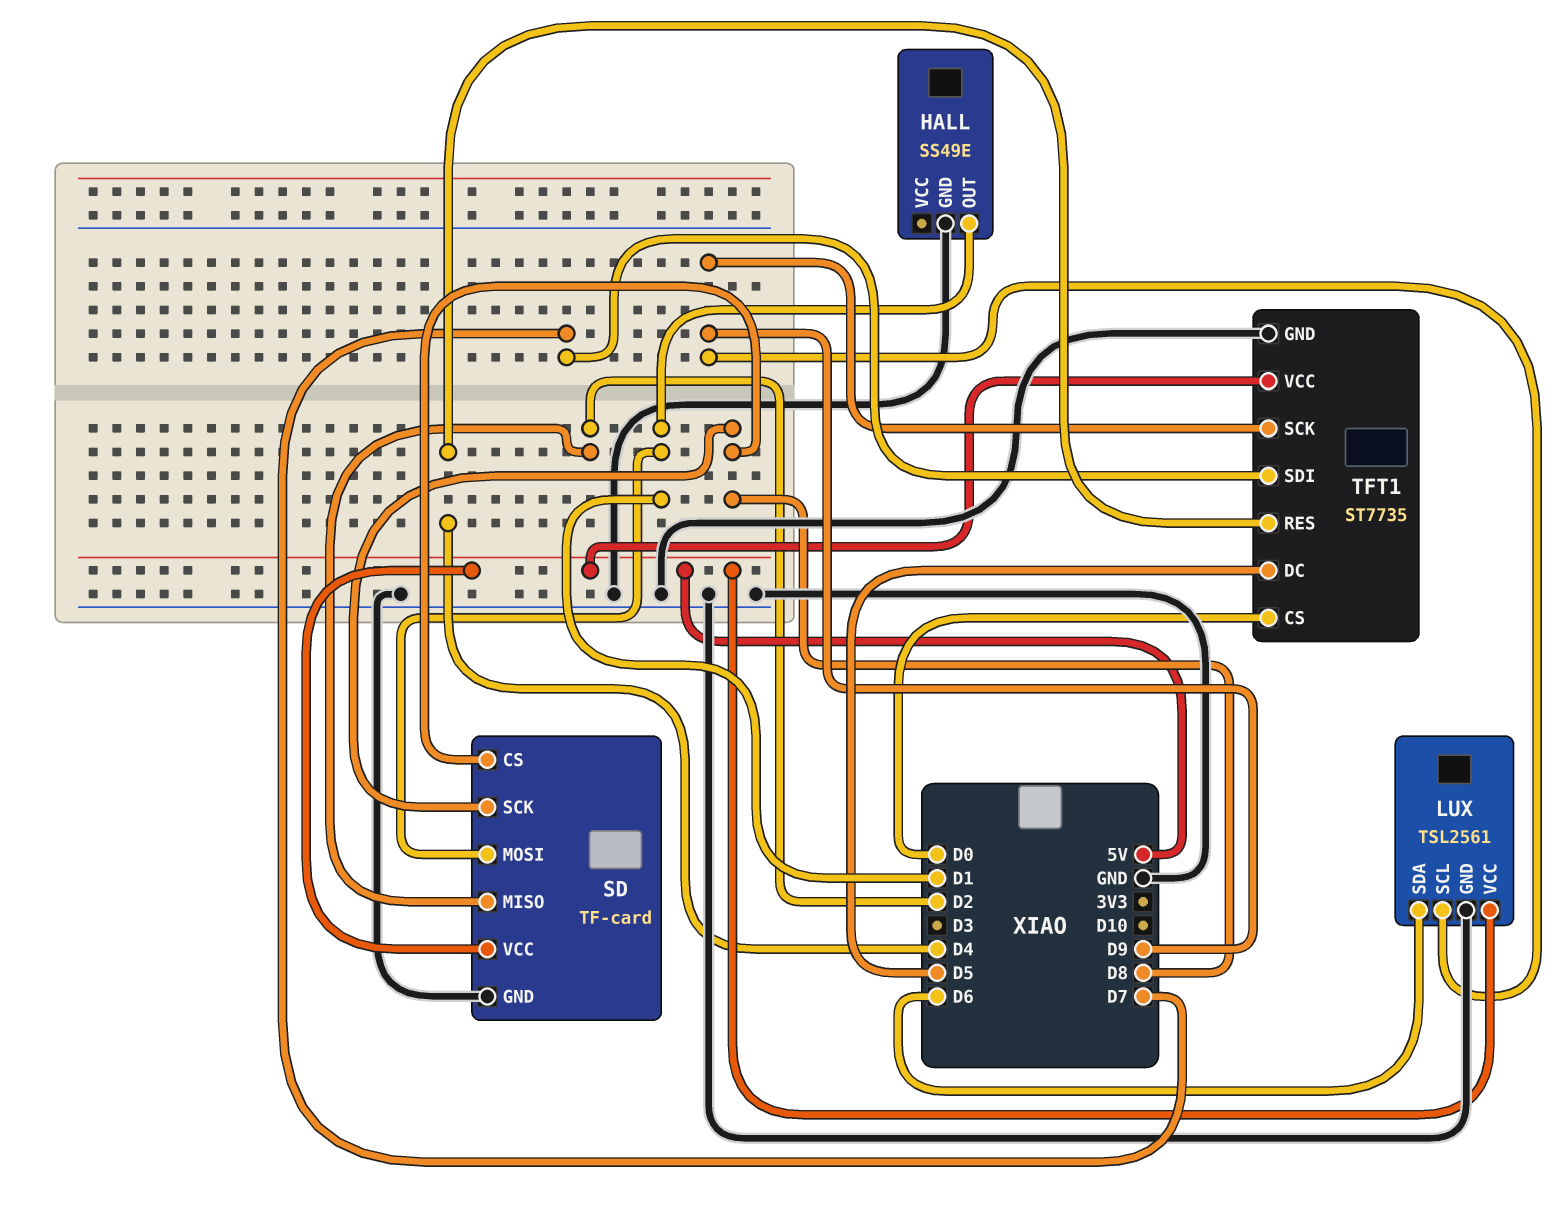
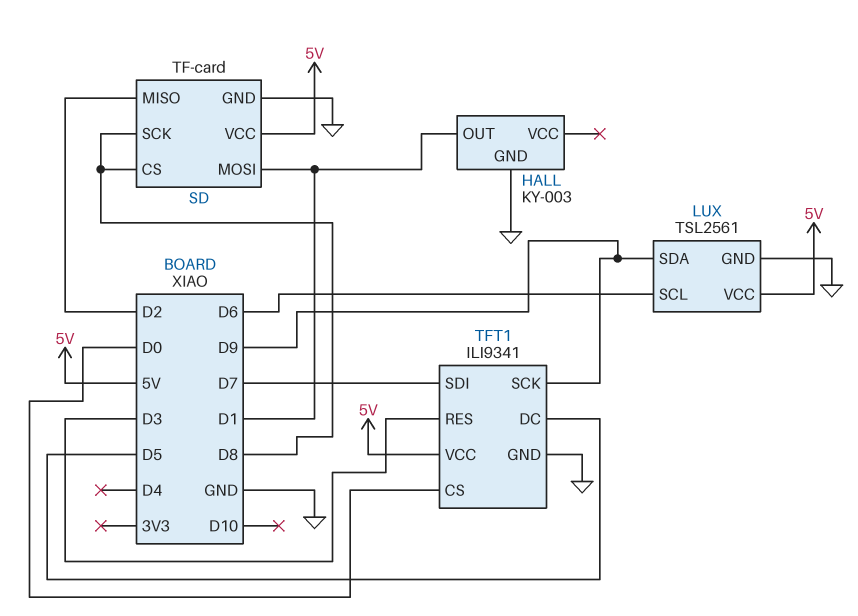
HALL: SS49E -> KY-003
LUX pin SCL: D9 -> D6
LUX pin SDA: D6 -> D9
TFT1: ST7735 -> ILI9341
TFT1 pin RES: D4 -> D3

